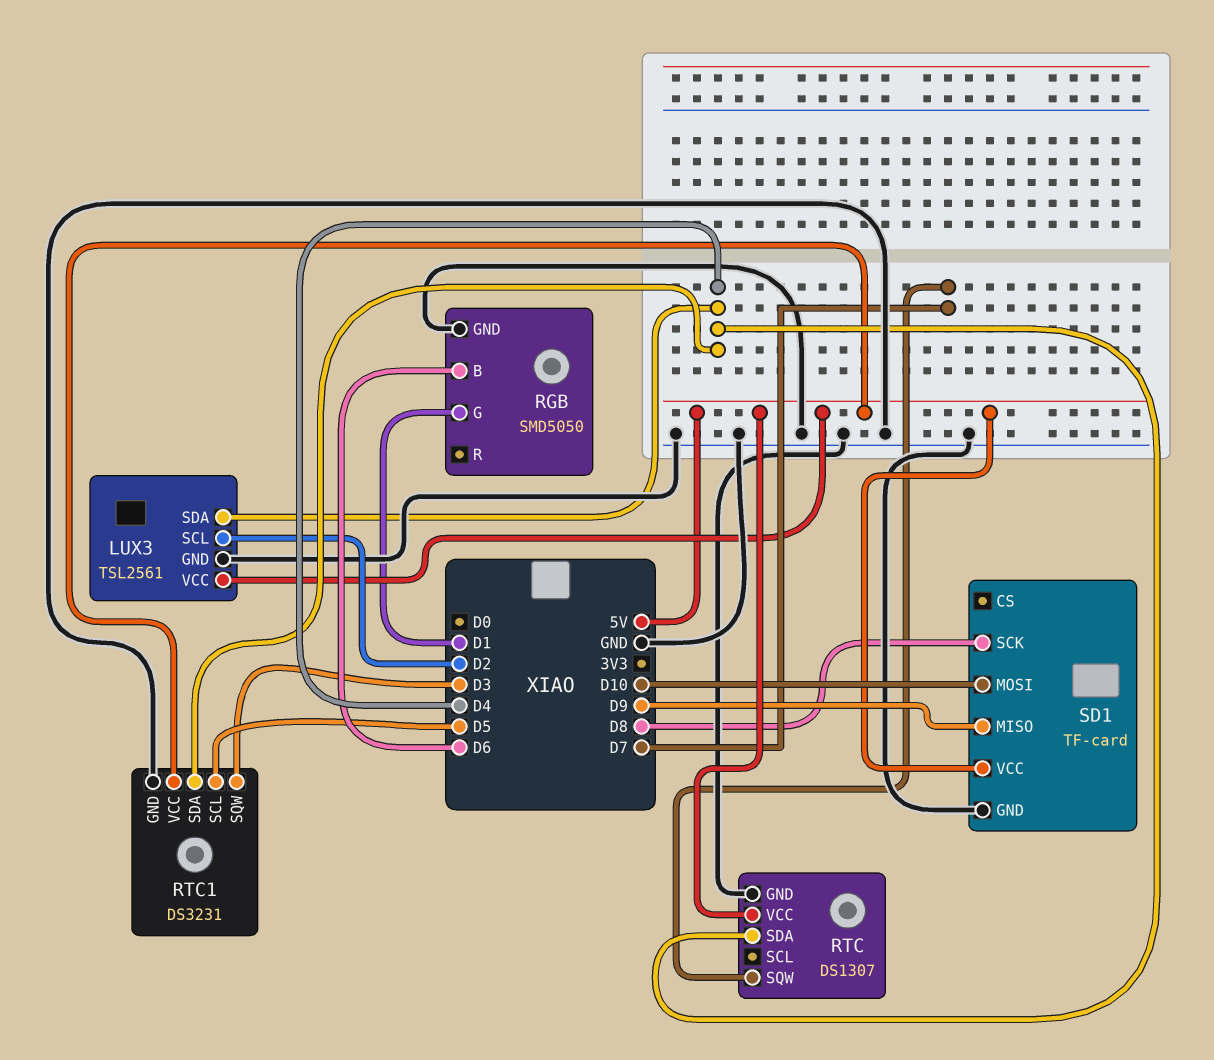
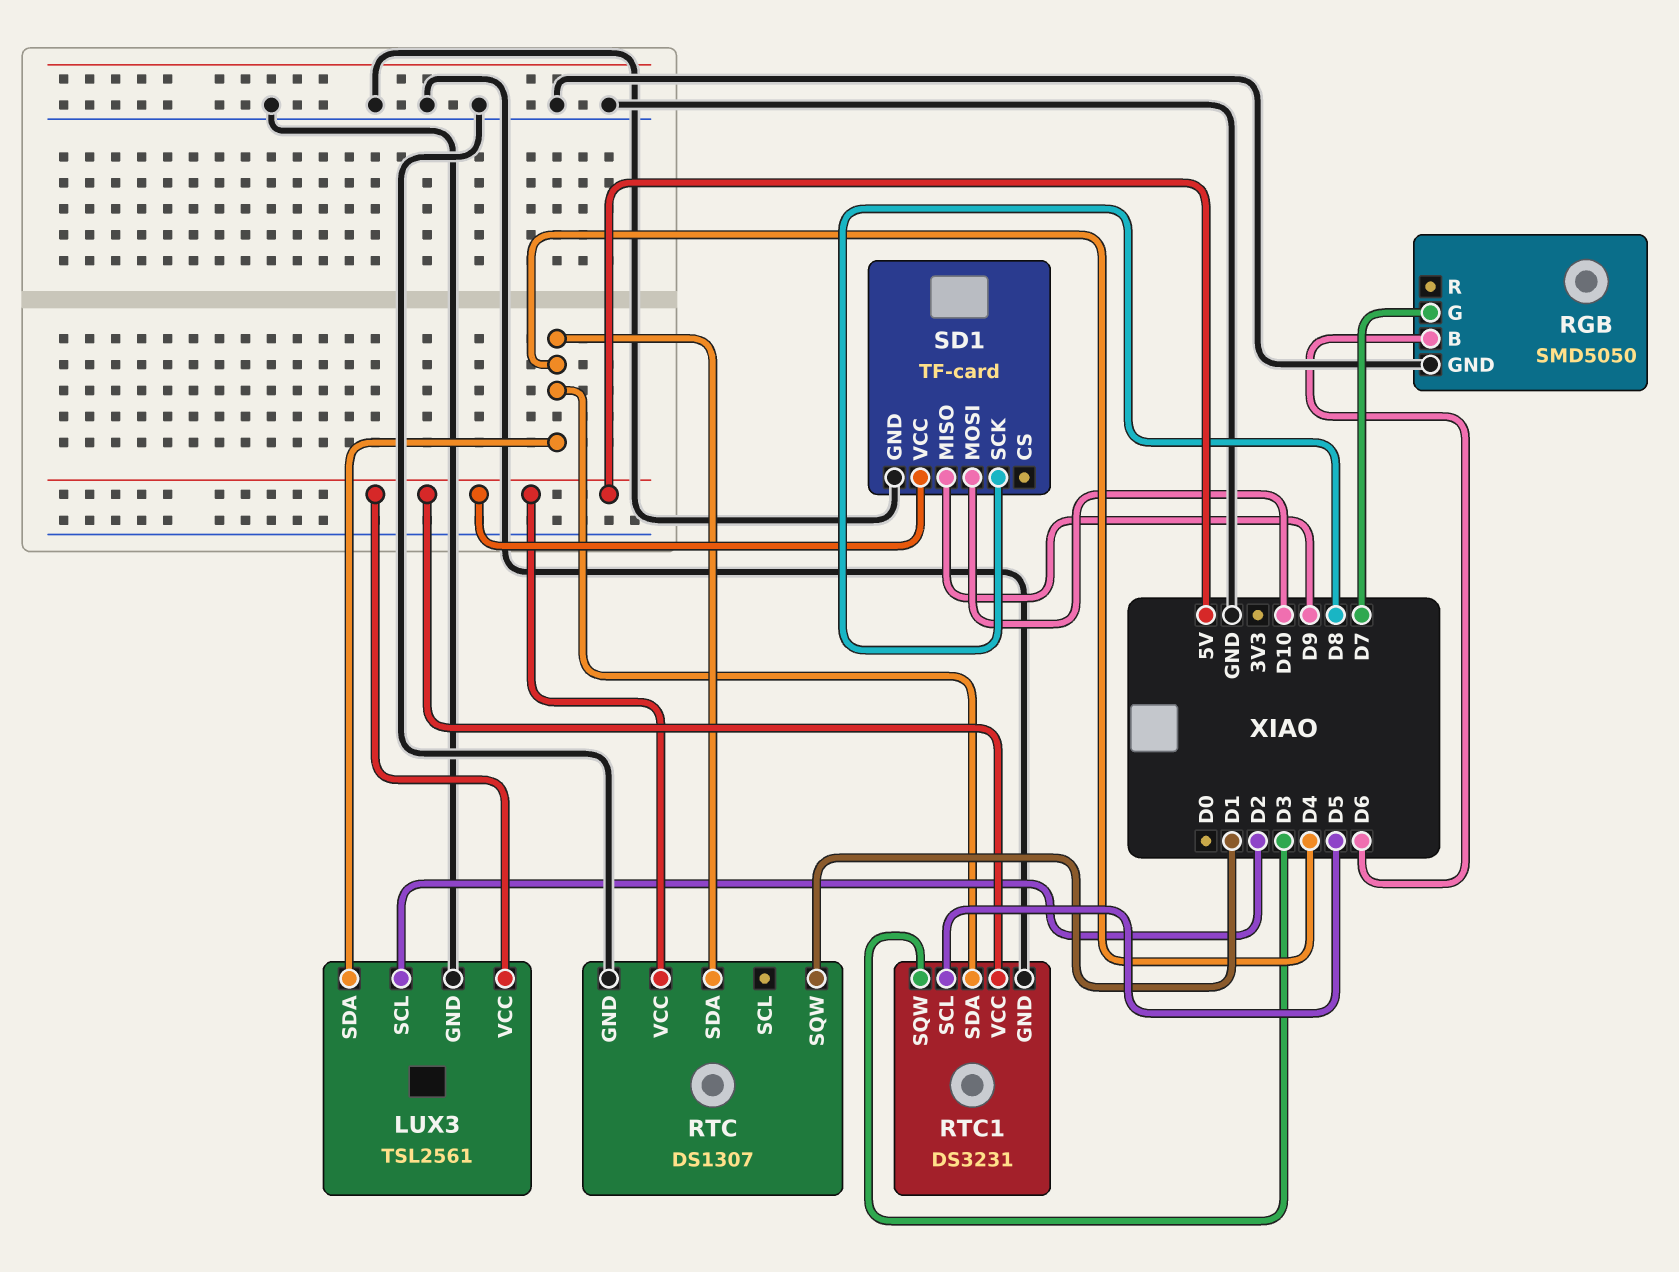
RGB pin G: D1 -> D7
RTC pin SQW: D7 -> D1

